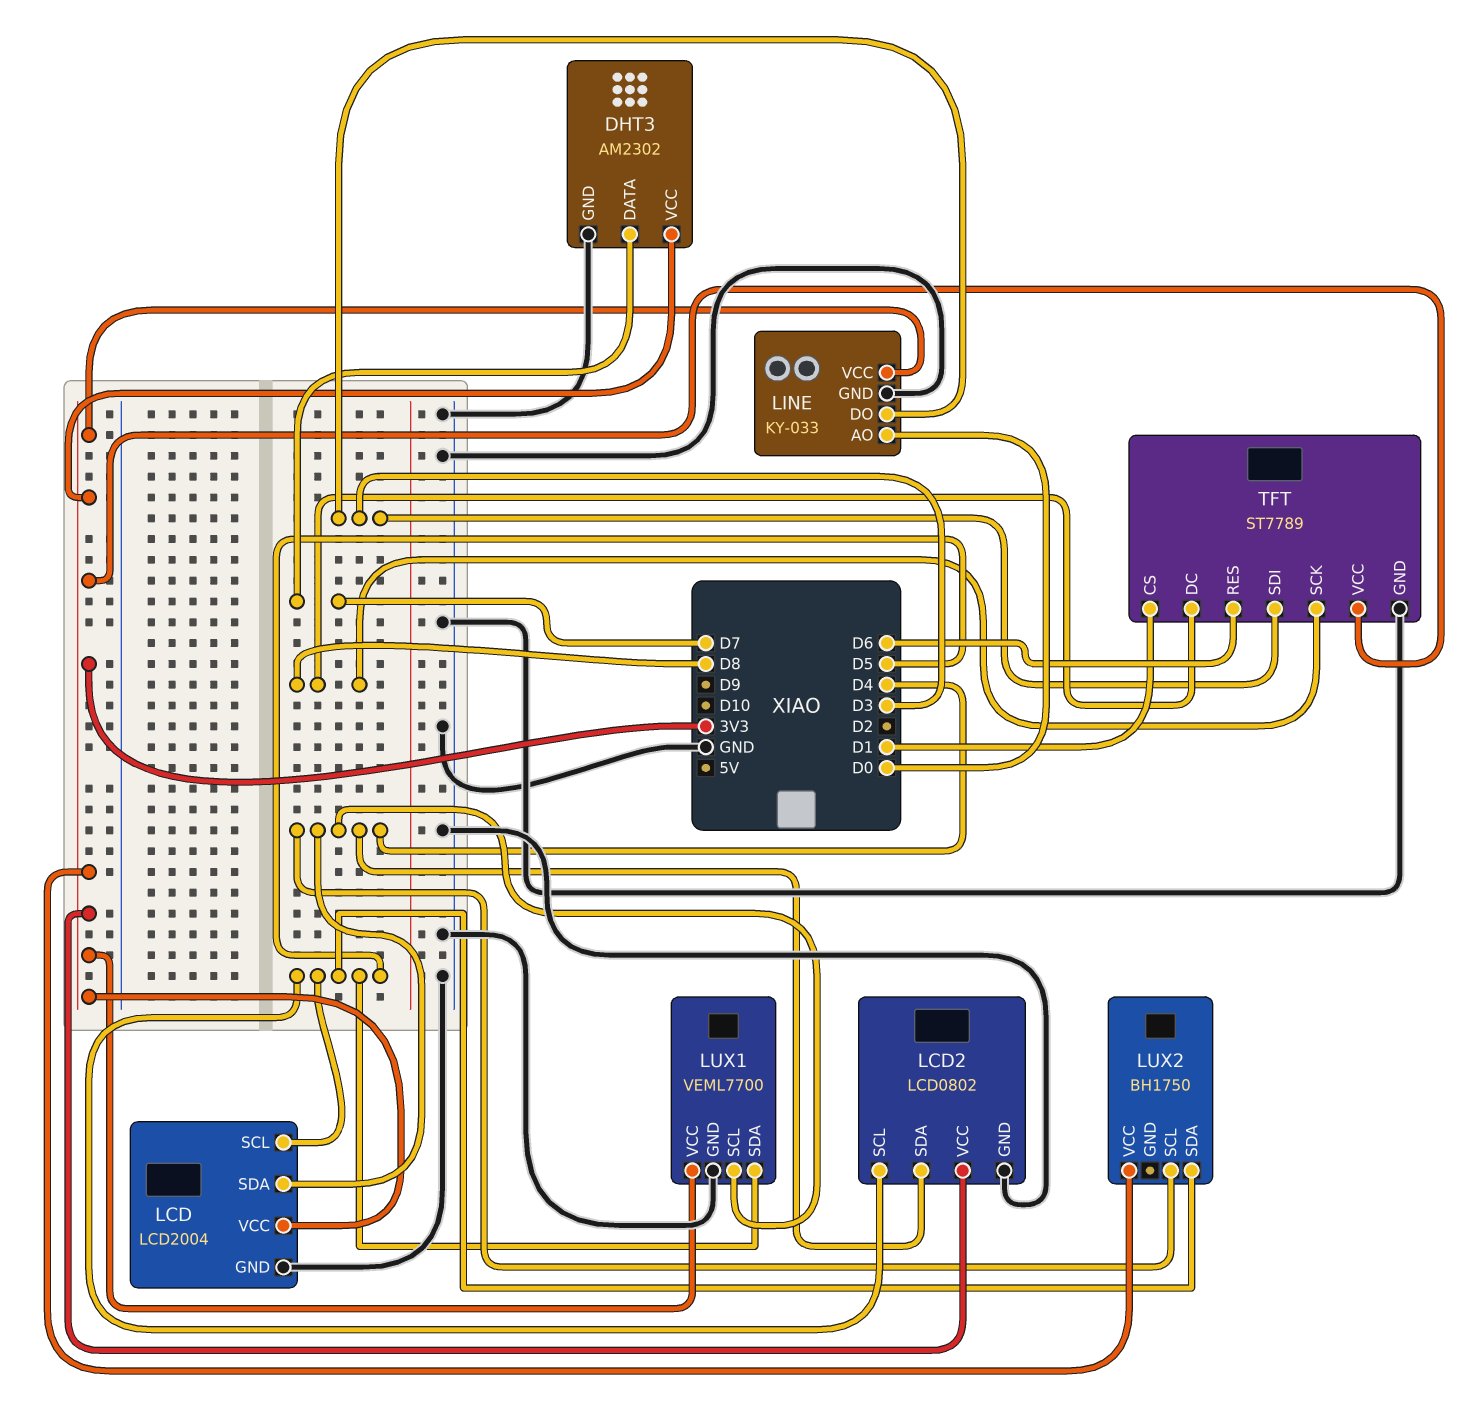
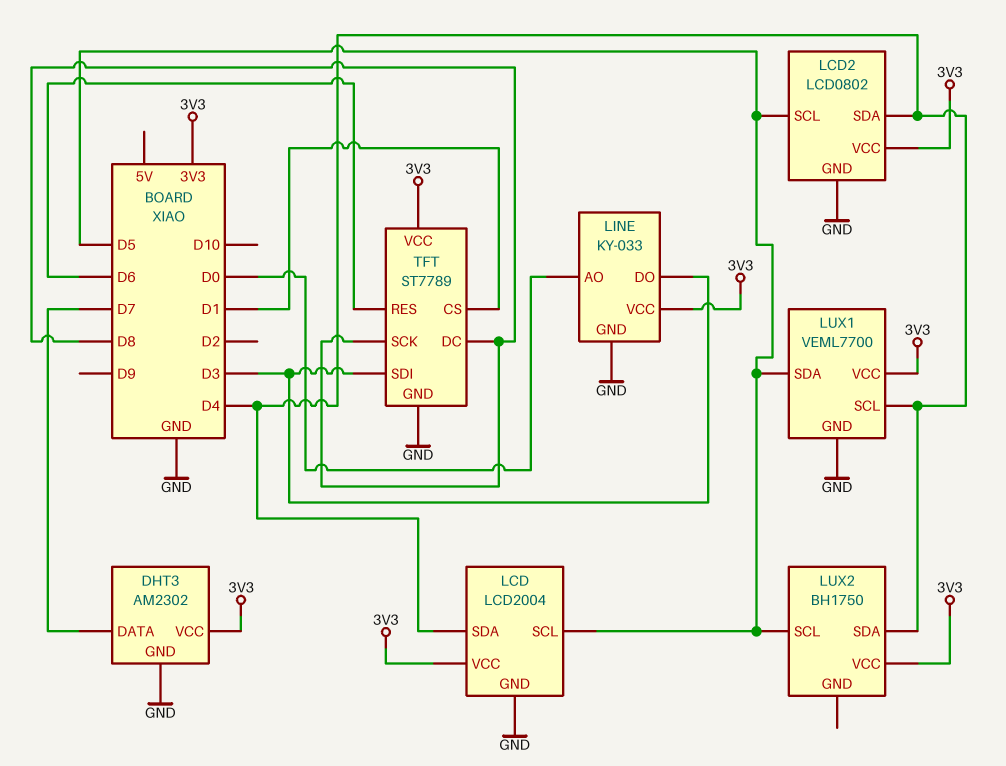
LUX2 pin SCL: D4 -> D5
LUX2 pin SDA: D5 -> D4

